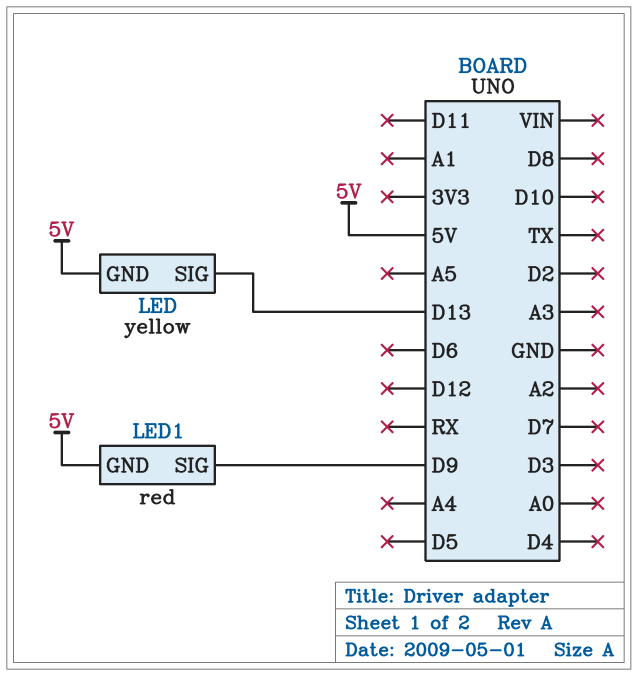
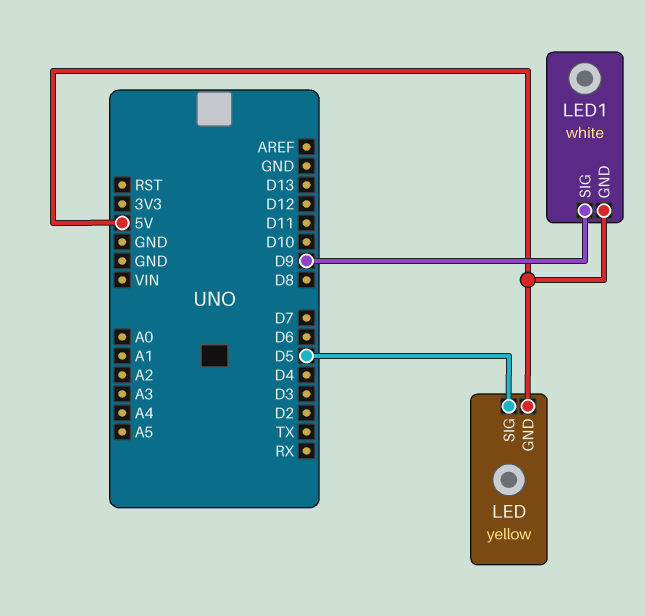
LED pin SIG: D13 -> D5
LED1: red -> white

